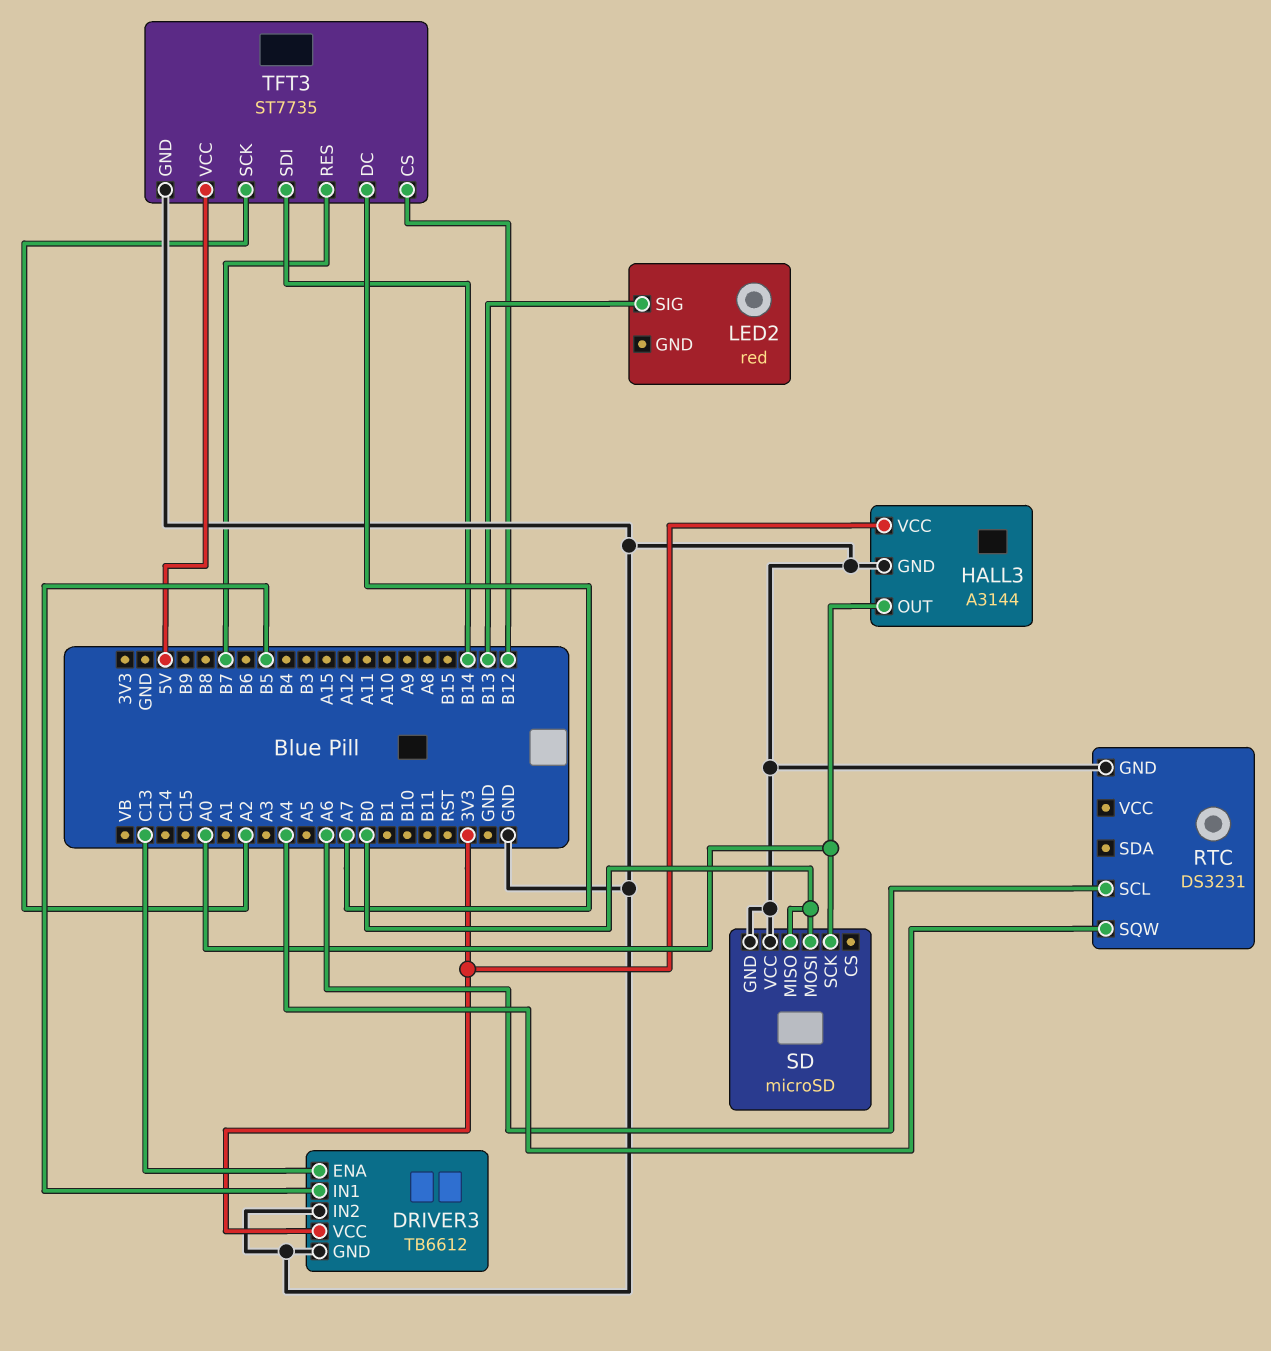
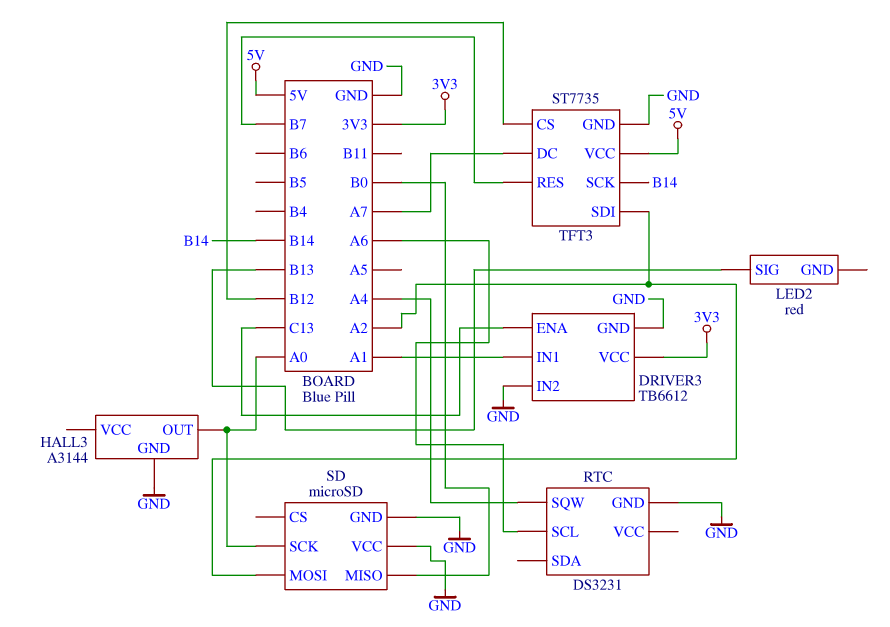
DRIVER3 pin IN1: B5 -> A1
HALL3 pin VCC: 3V3 -> none
SD pin MOSI: B0 -> A2
TFT3 pin SCK: A2 -> B14
TFT3 pin SDI: B14 -> A2

